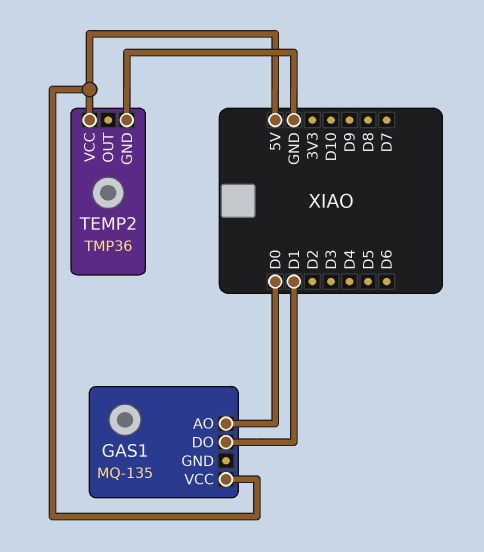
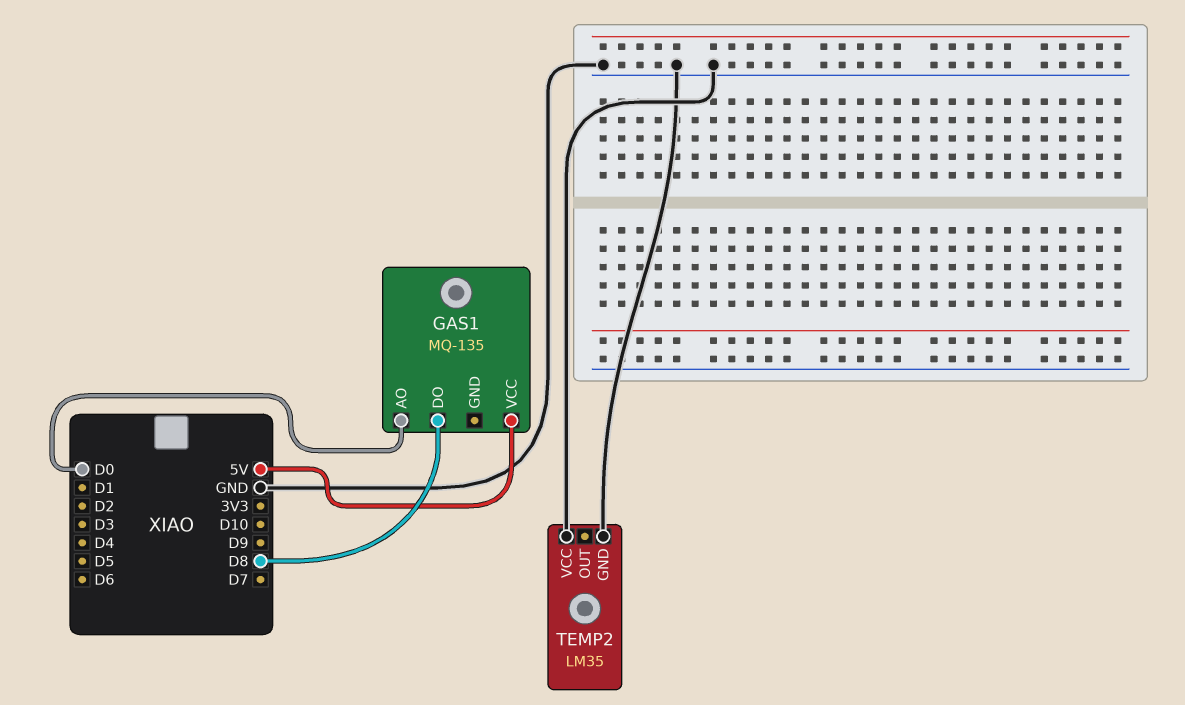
GAS1 pin DO: D1 -> D8
TEMP2: TMP36 -> LM35
TEMP2 pin VCC: 5V -> GND

